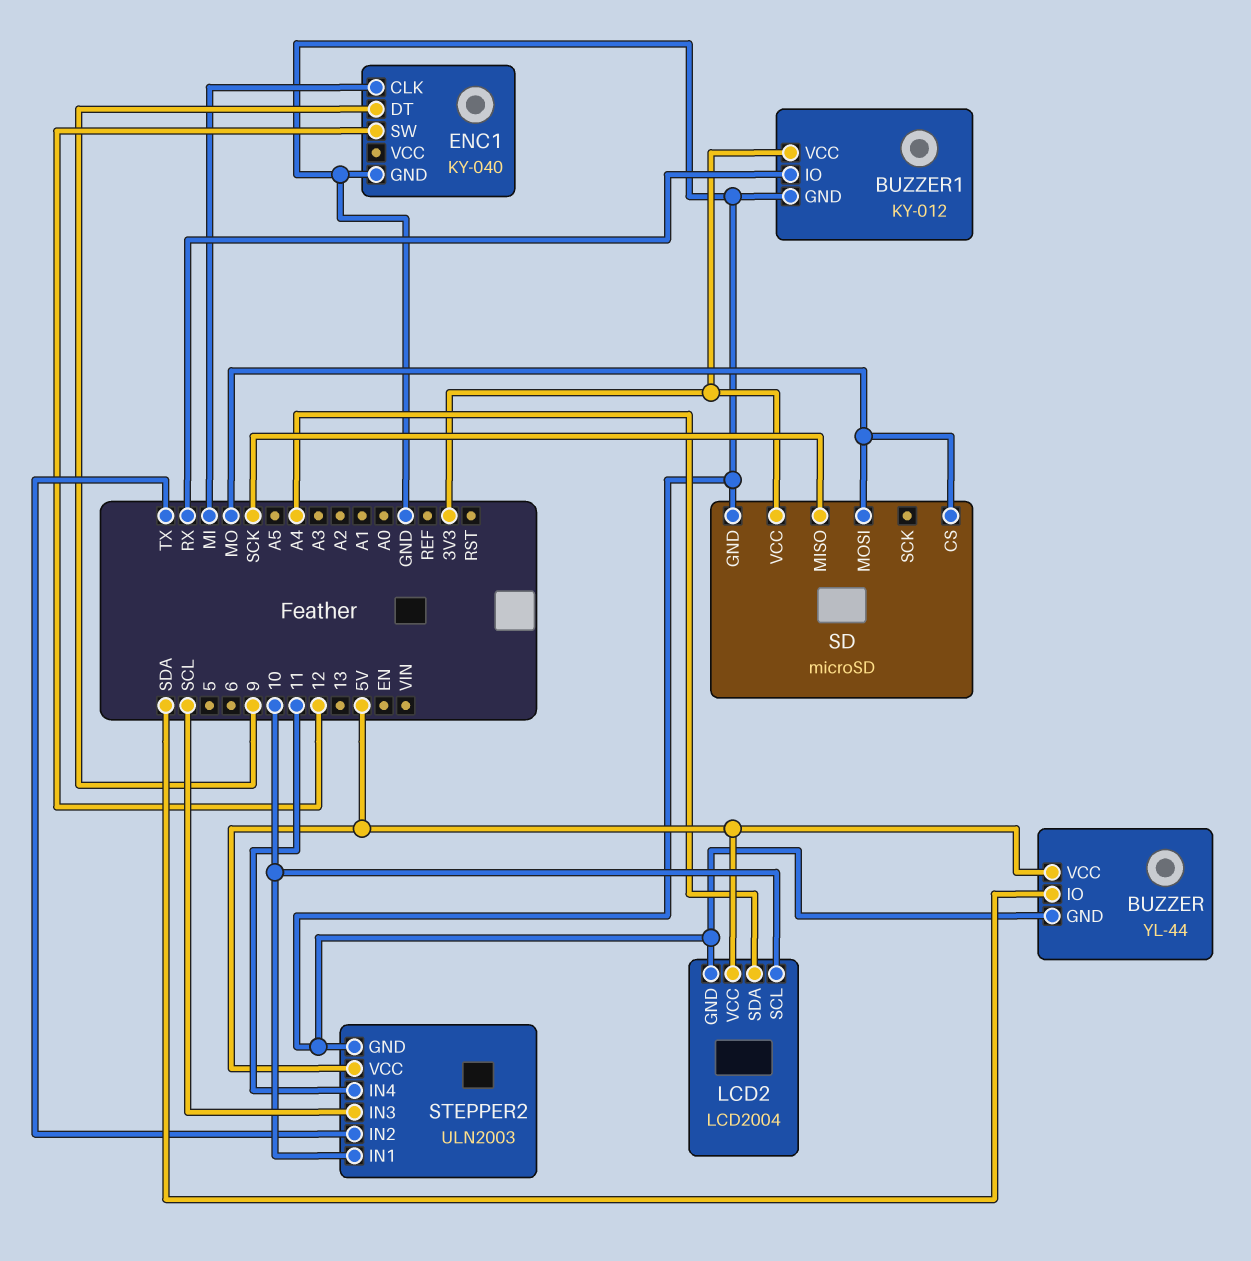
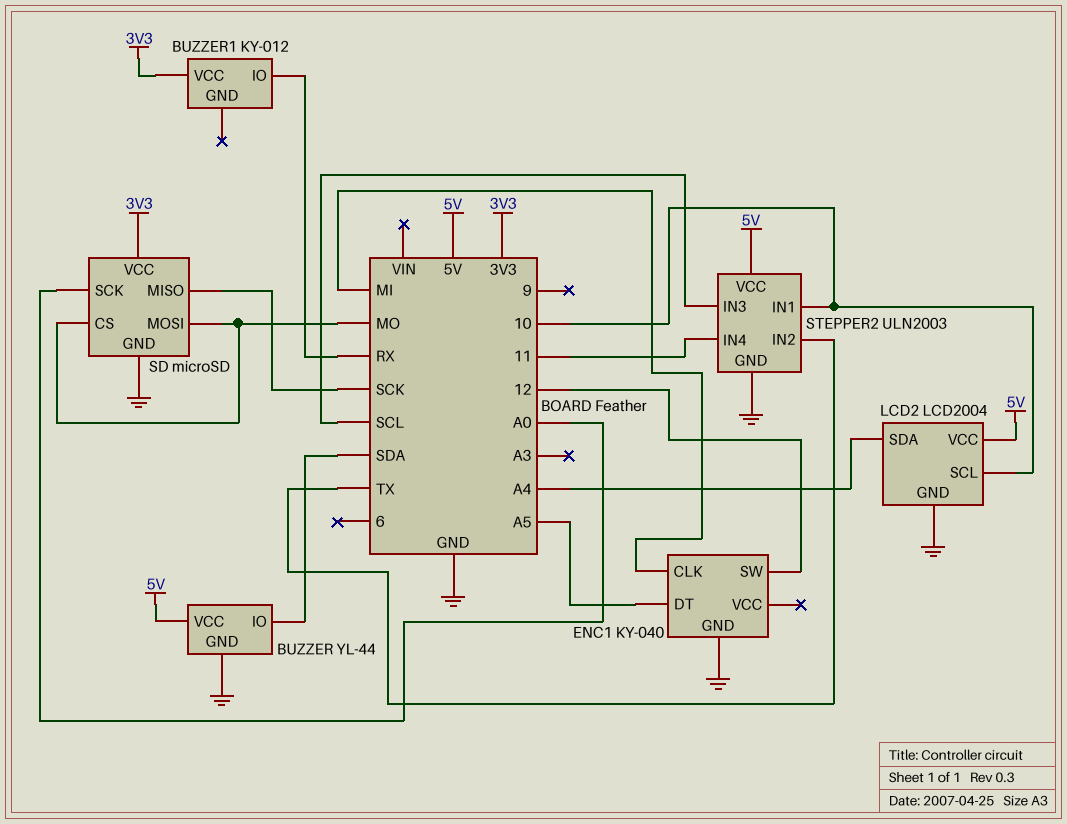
BUZZER1 pin GND: GND -> none
ENC1 pin DT: 9 -> A5
SD pin SCK: none -> A0

